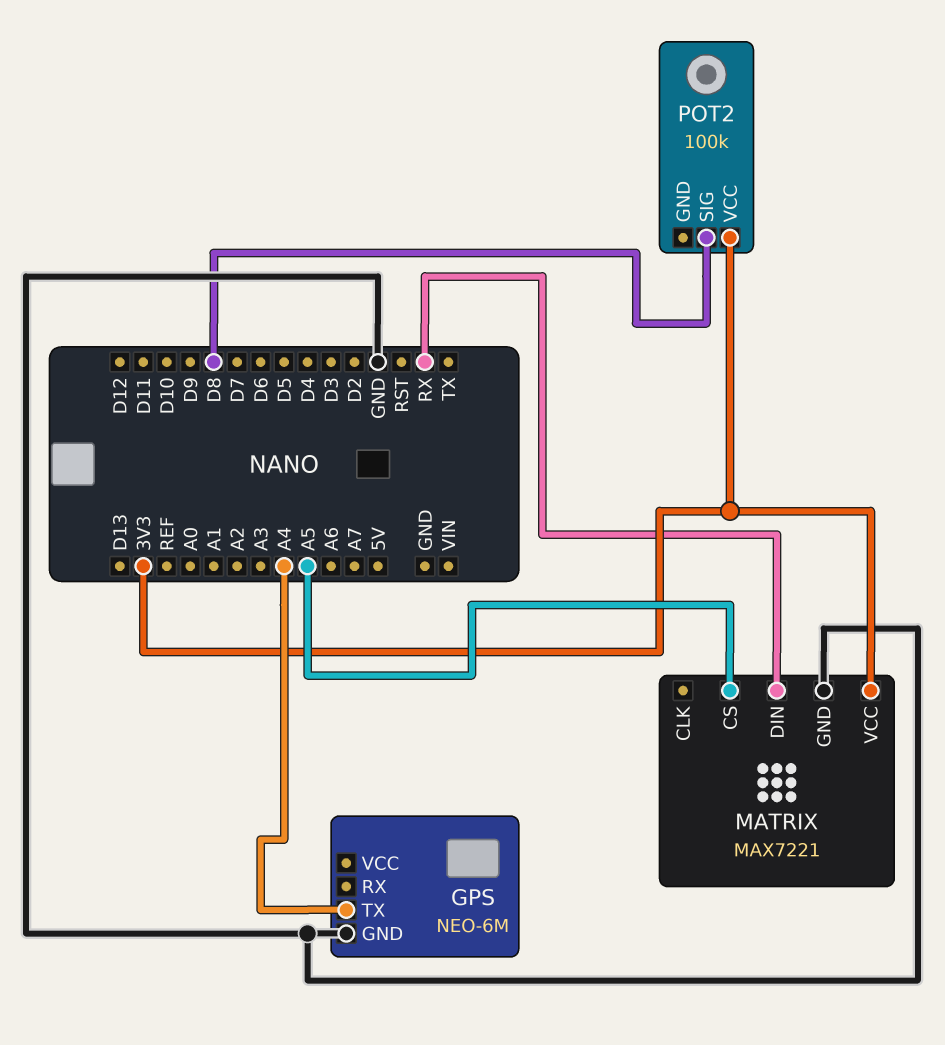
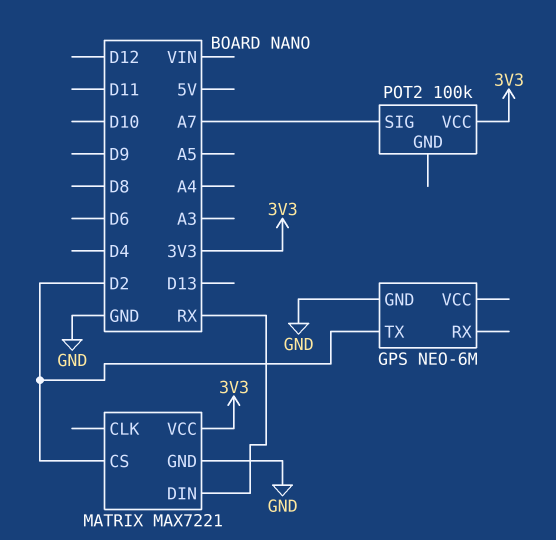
GPS pin TX: A4 -> D2
MATRIX pin CS: A5 -> D2
POT2 pin SIG: D8 -> A7

